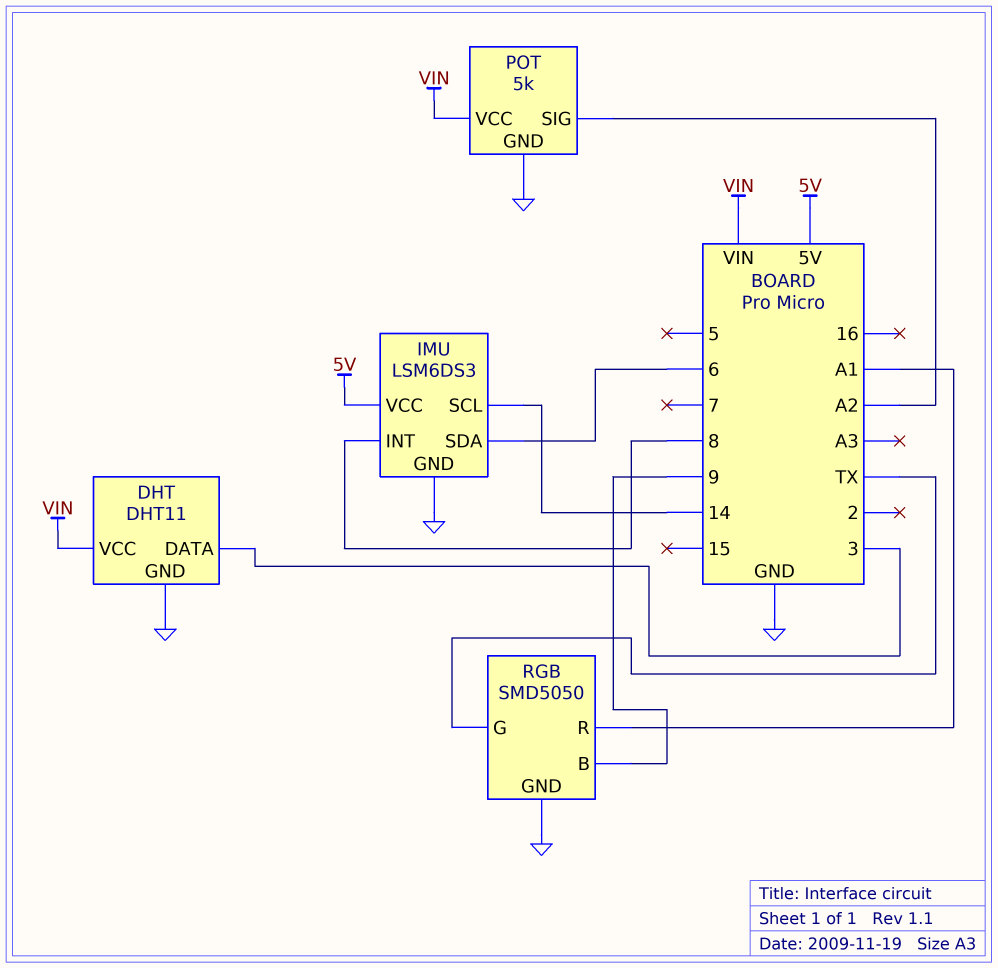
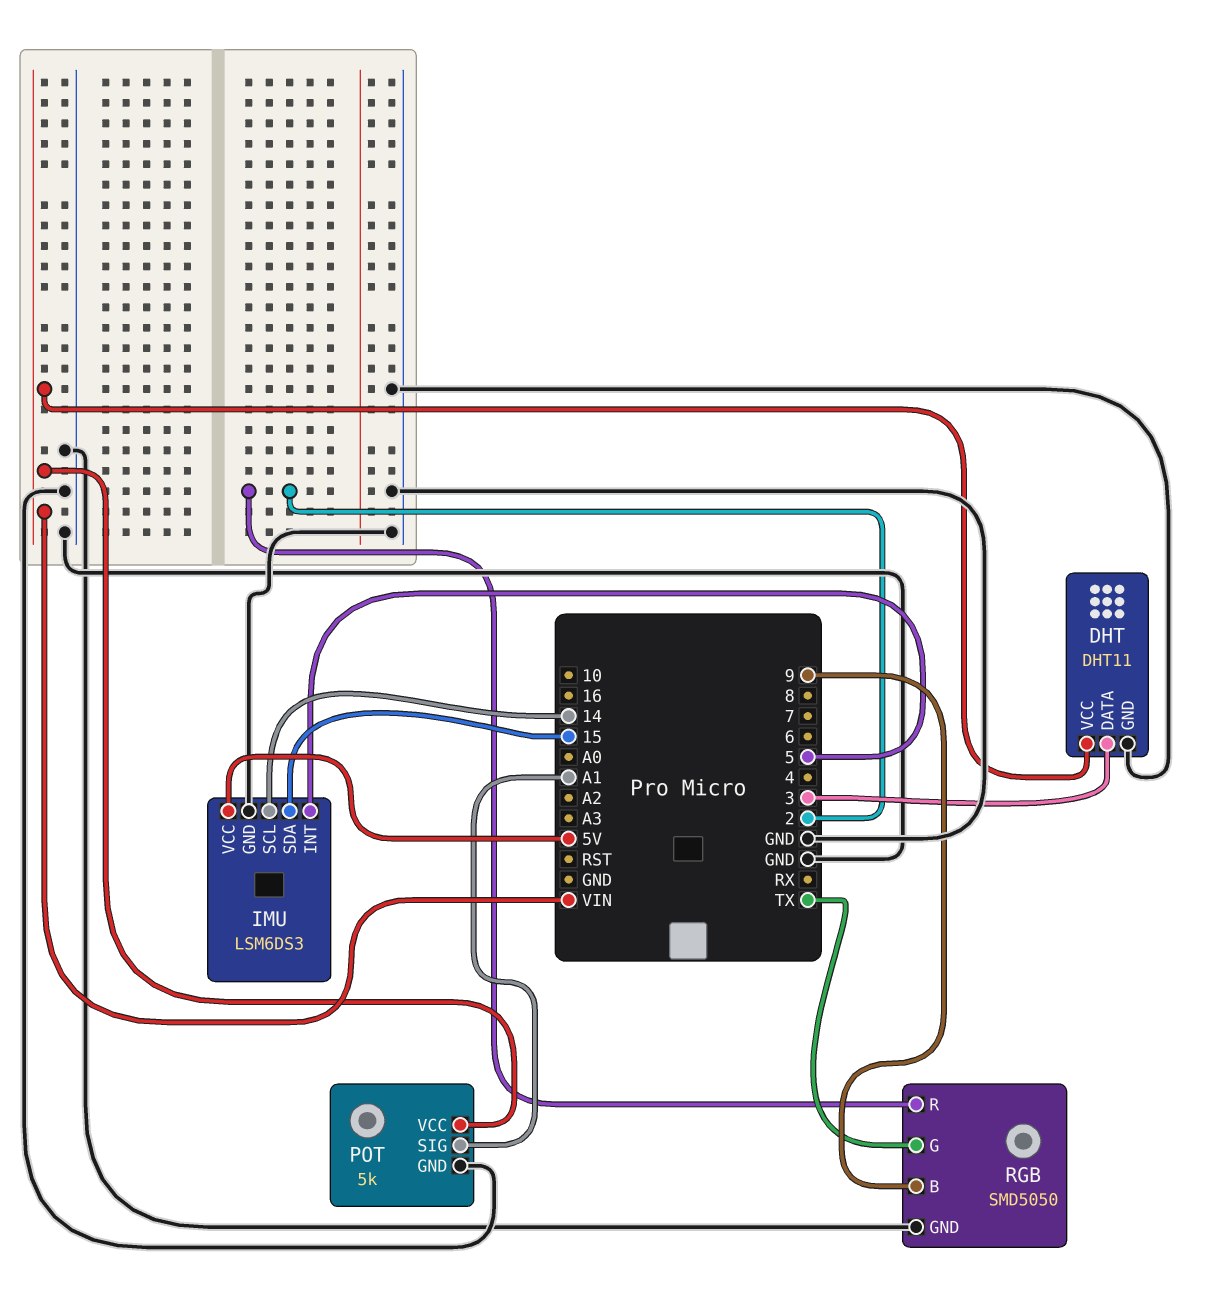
IMU pin INT: 8 -> 5
IMU pin SDA: 6 -> 15
POT pin SIG: A2 -> A1
RGB pin R: A1 -> 2

